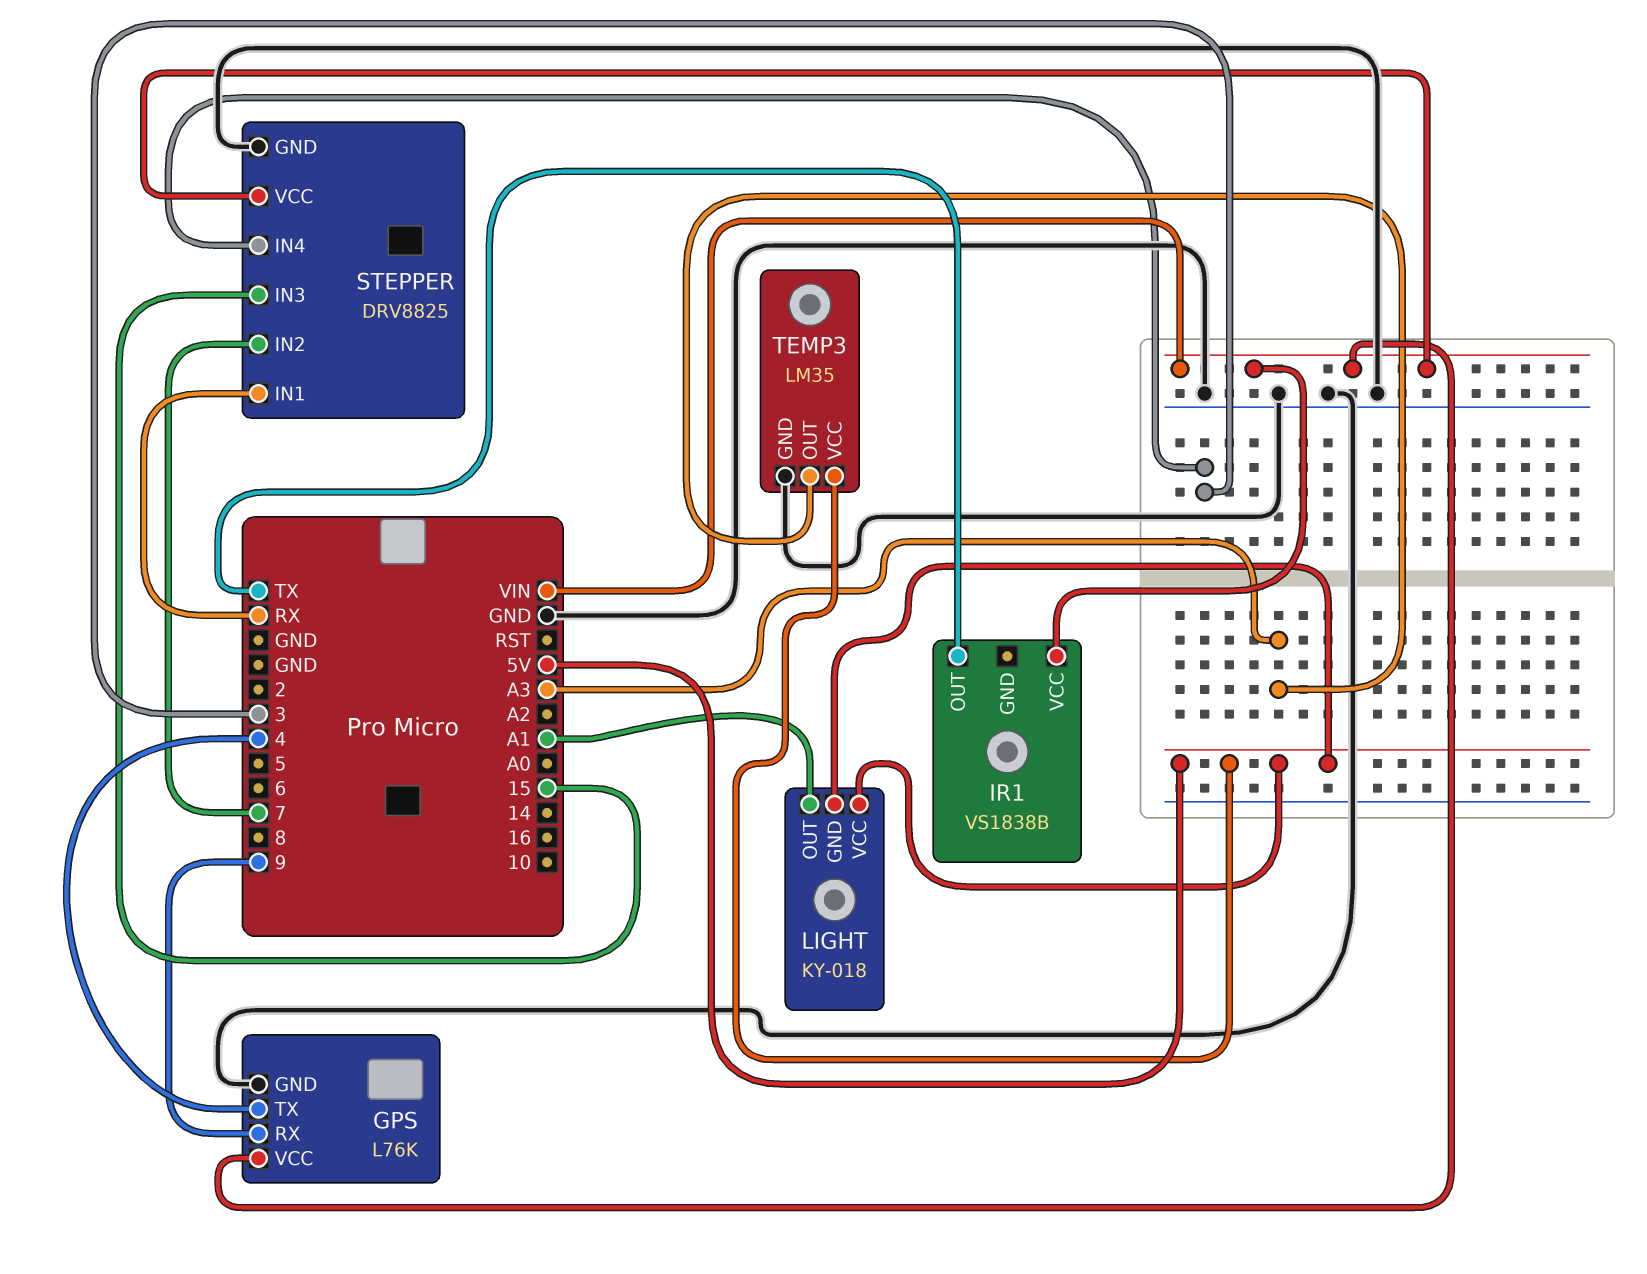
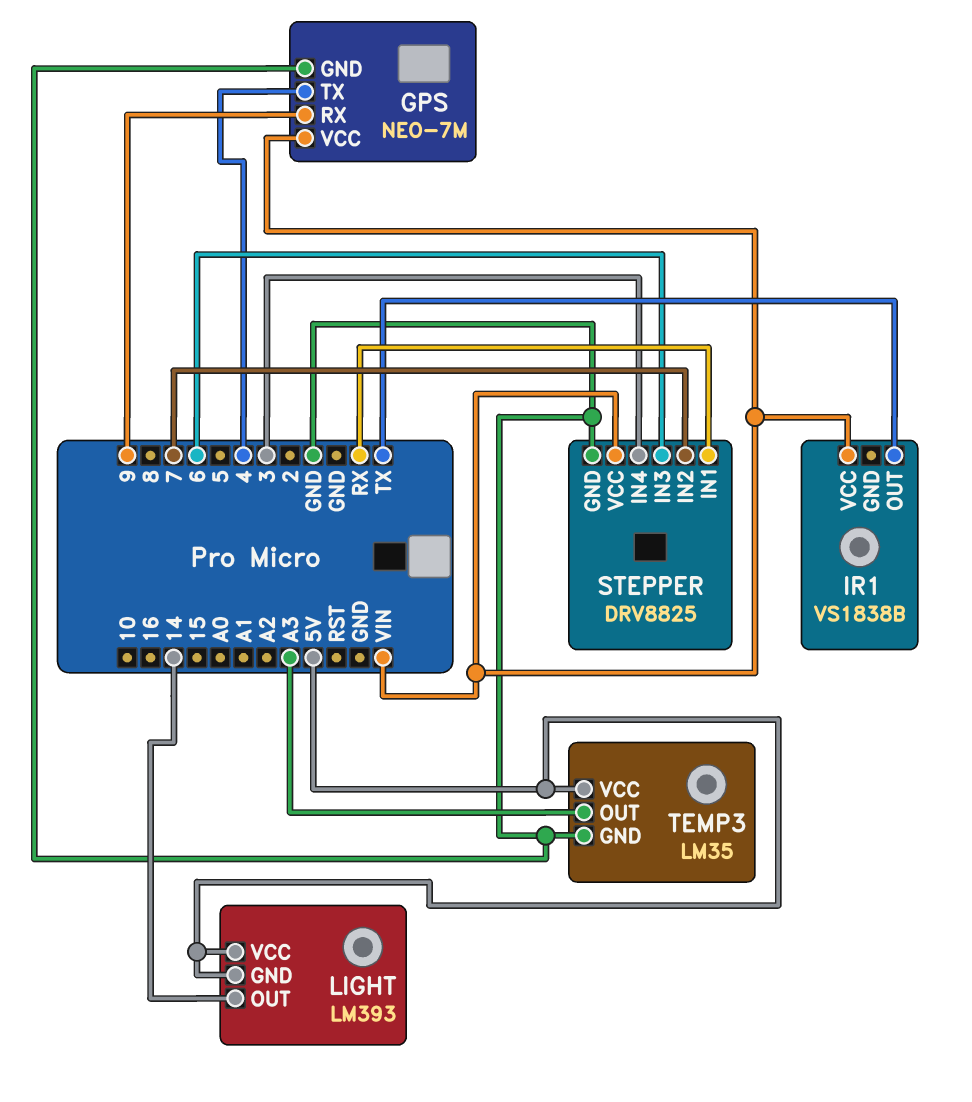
GPS: L76K -> NEO-7M
LIGHT: KY-018 -> LM393
LIGHT pin OUT: A1 -> 14
STEPPER pin IN3: 15 -> 6

